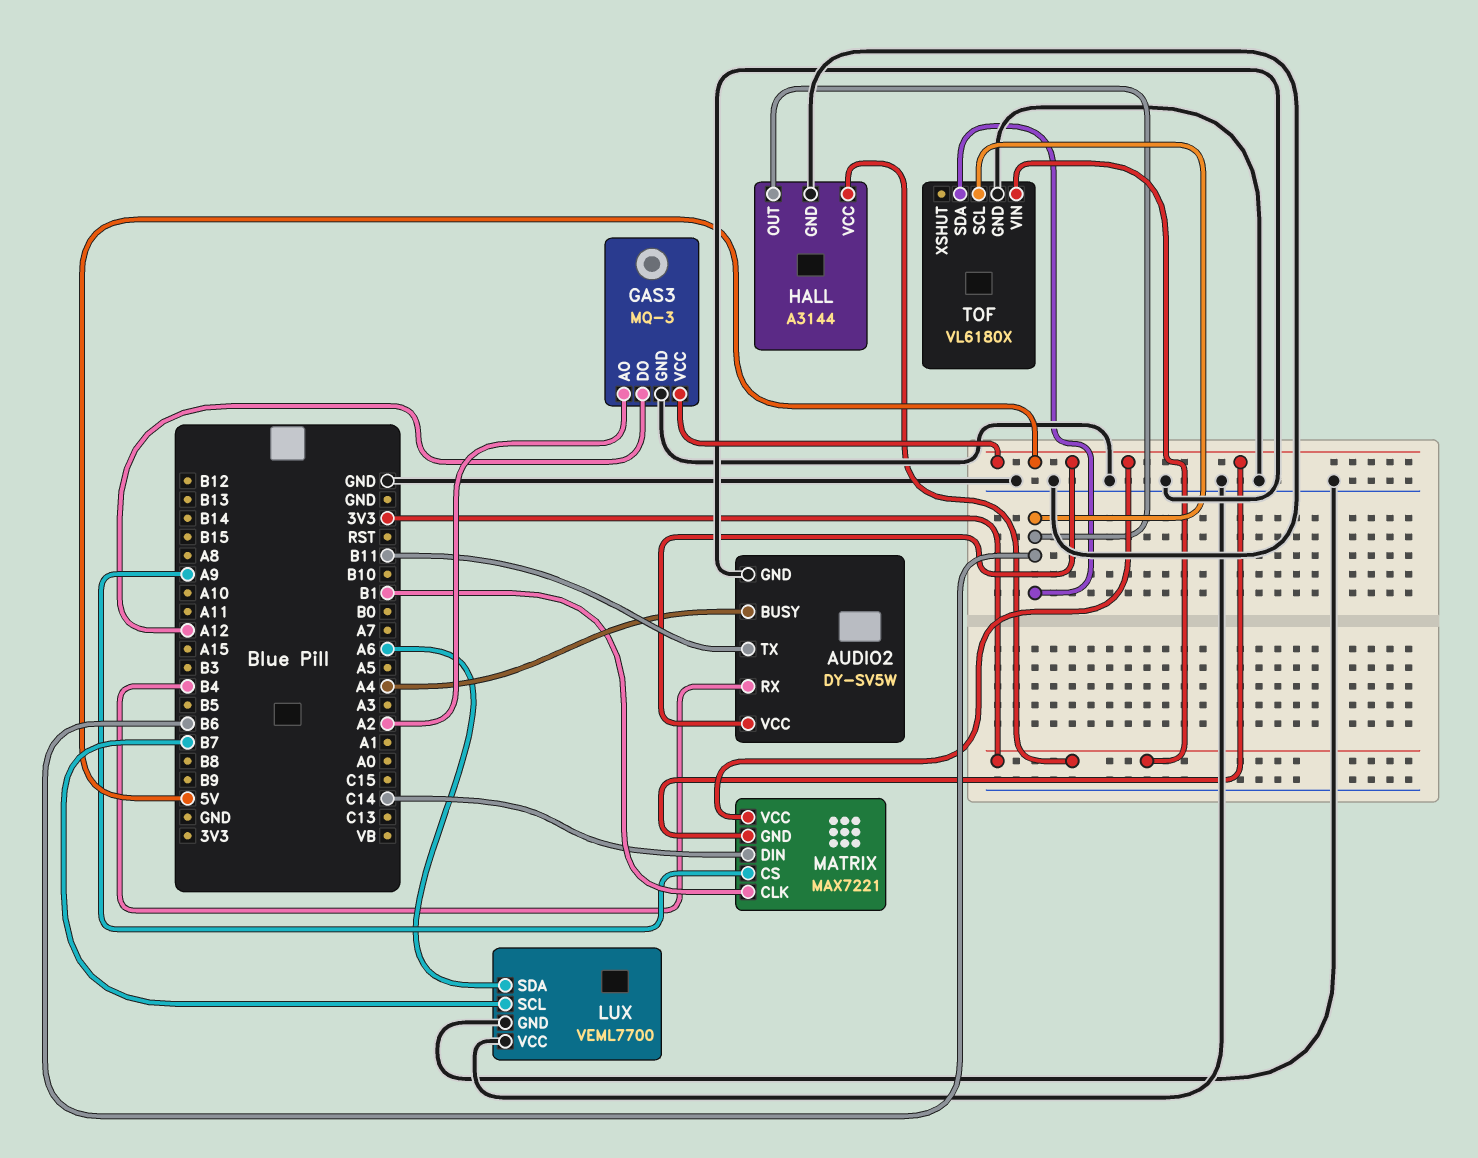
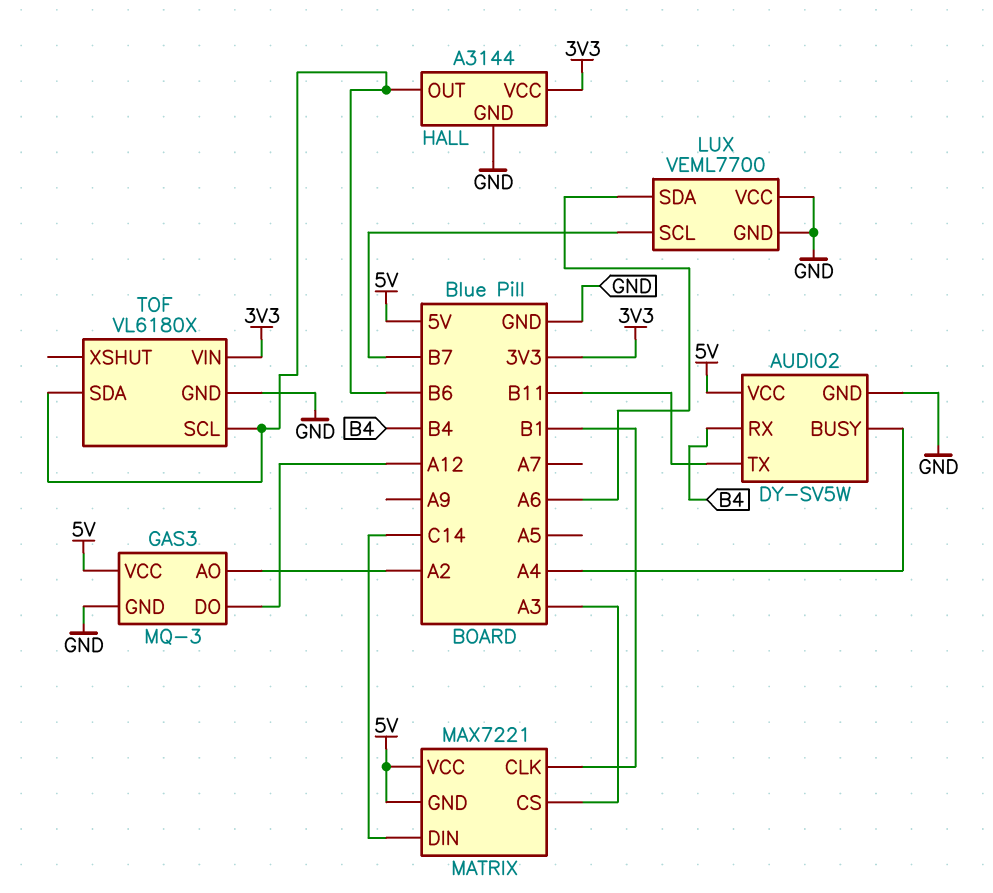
MATRIX pin CS: A9 -> A3

